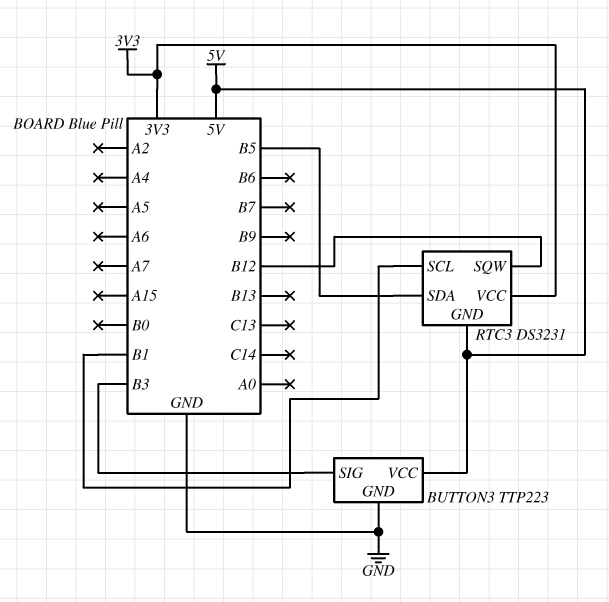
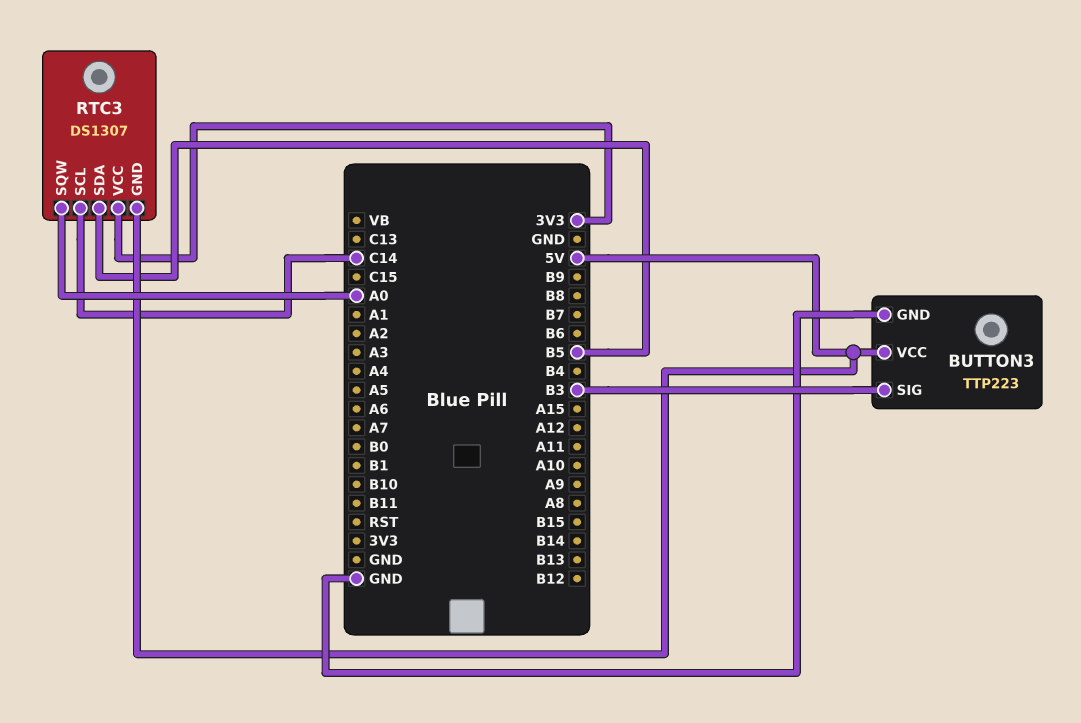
RTC3: DS3231 -> DS1307
RTC3 pin SCL: B1 -> C14
RTC3 pin SQW: B12 -> A0

